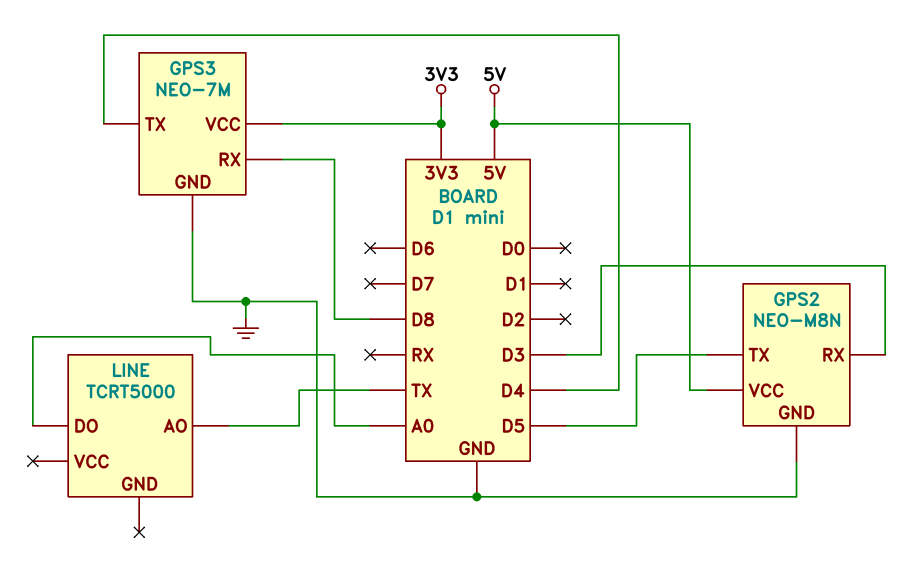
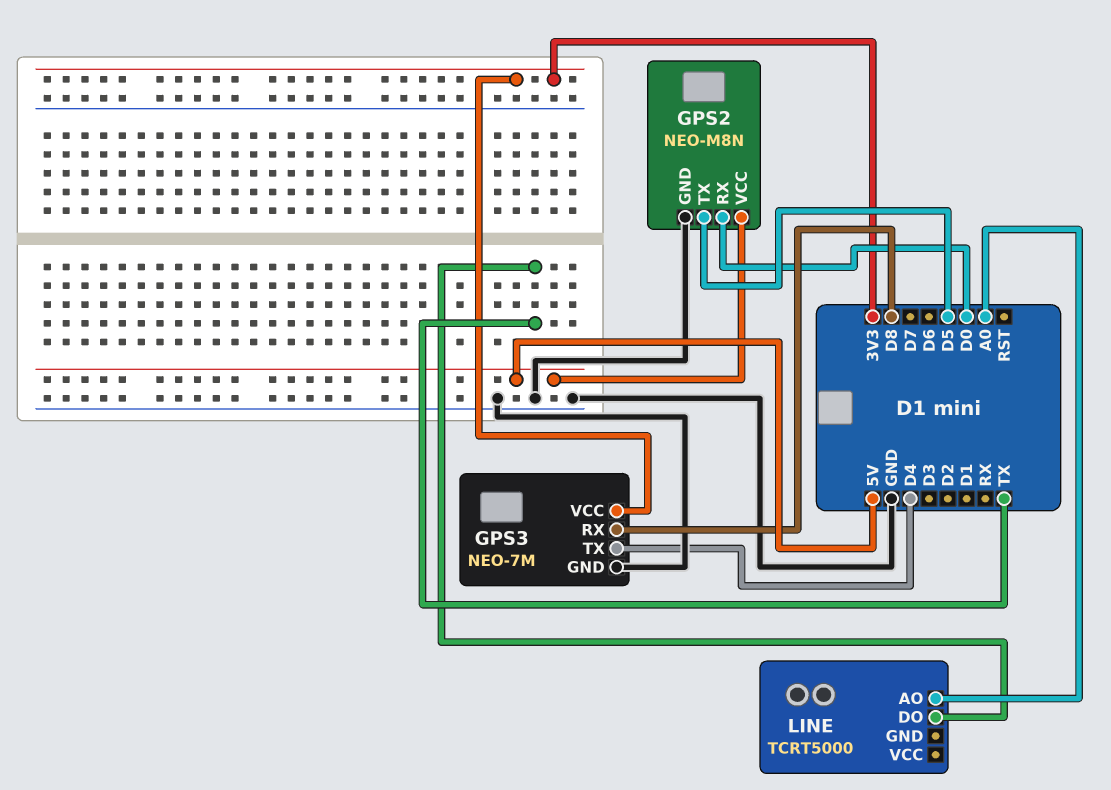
GPS2 pin RX: D3 -> D0
LINE pin AO: TX -> A0
LINE pin DO: A0 -> TX

